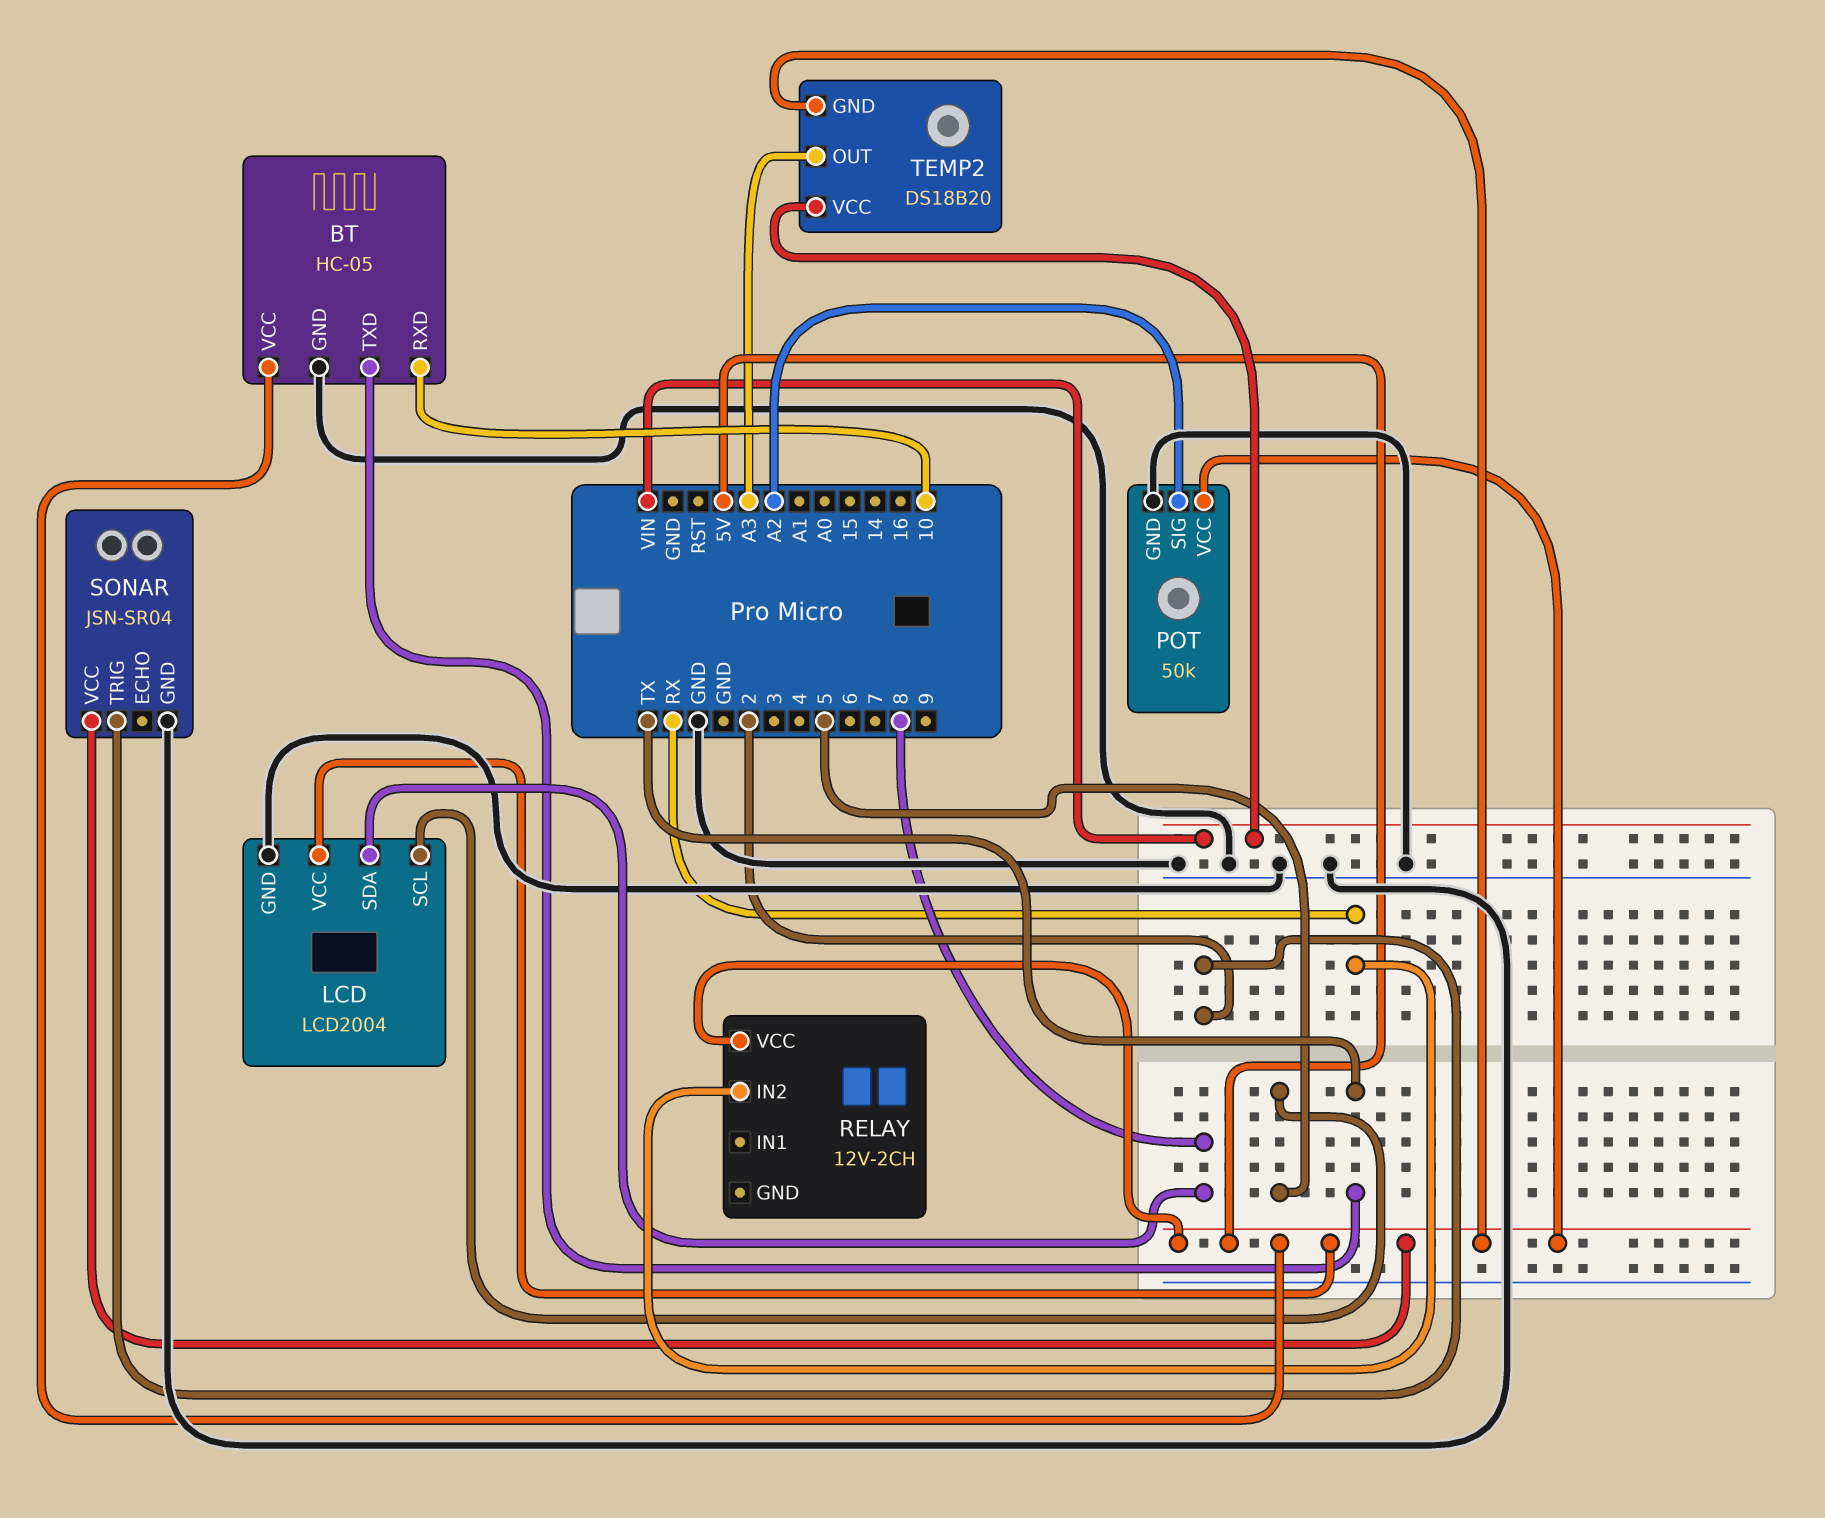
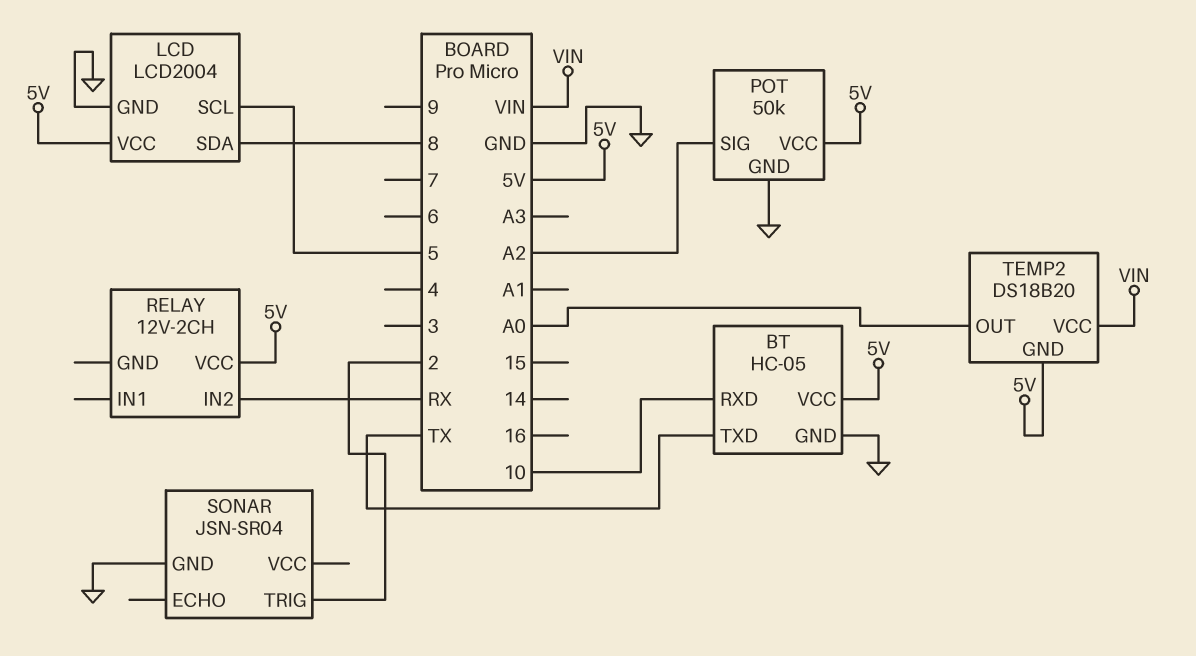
SONAR pin VCC: 5V -> none
TEMP2 pin OUT: A3 -> A0

